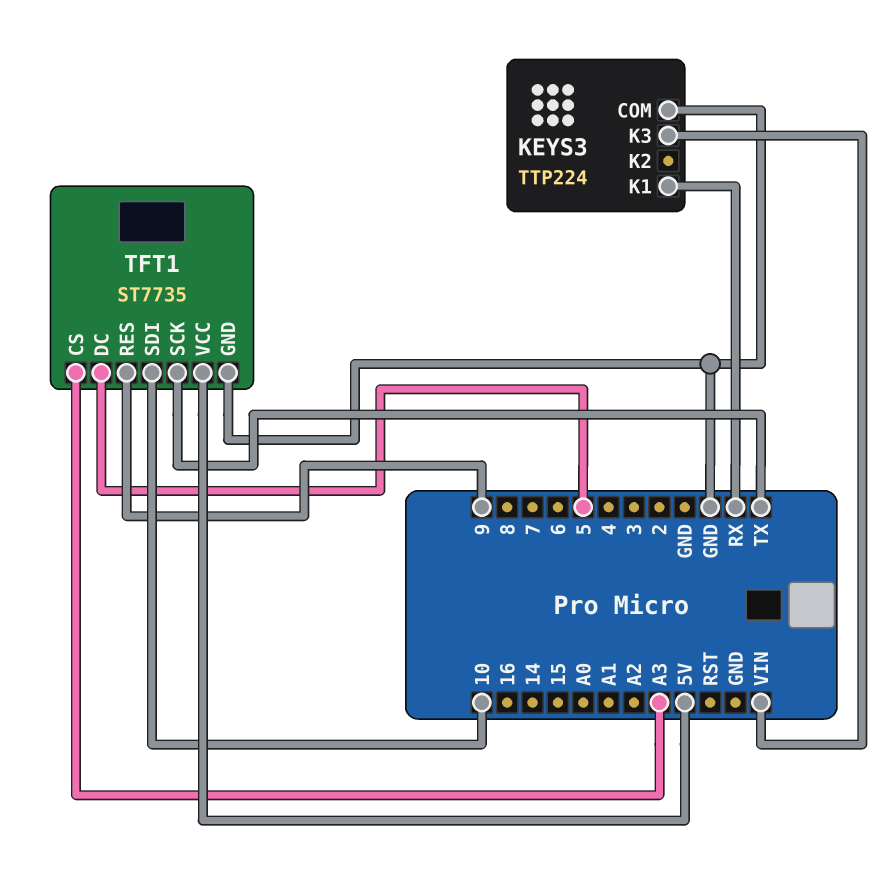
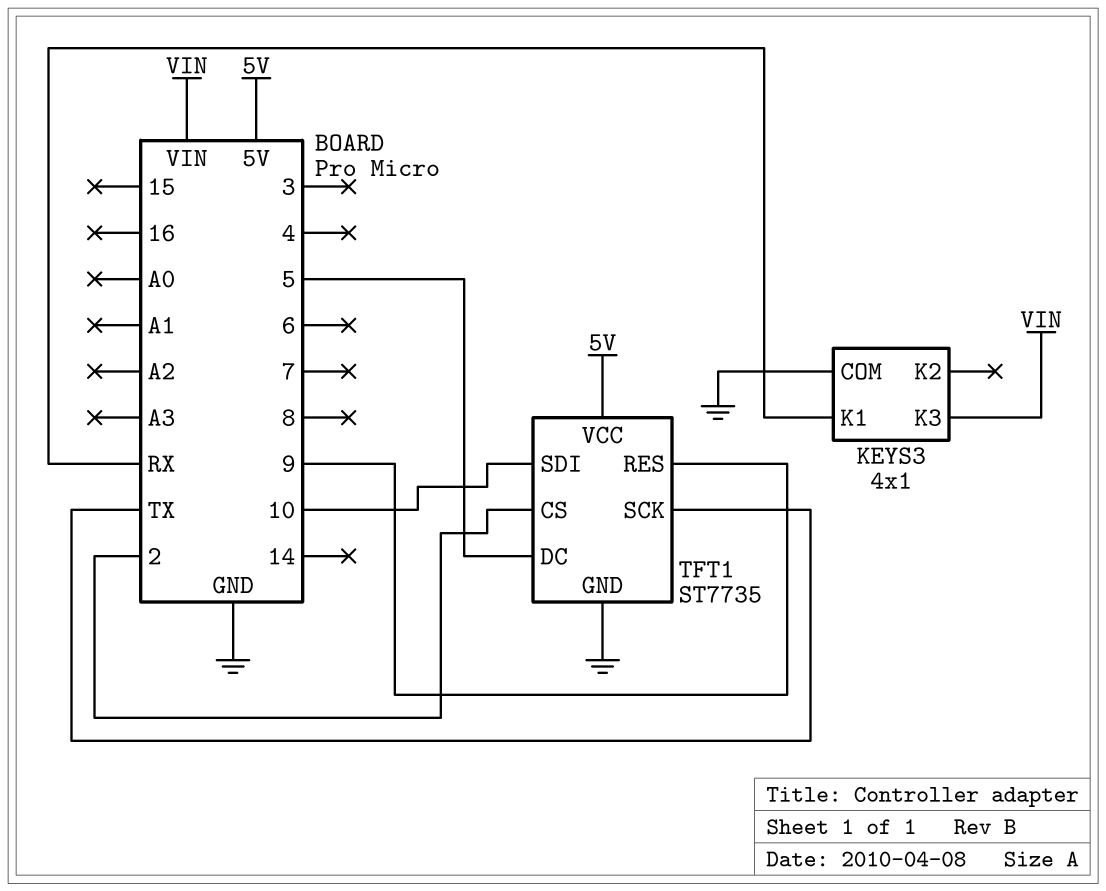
KEYS3: TTP224 -> 4x1
TFT1 pin CS: A3 -> 2

